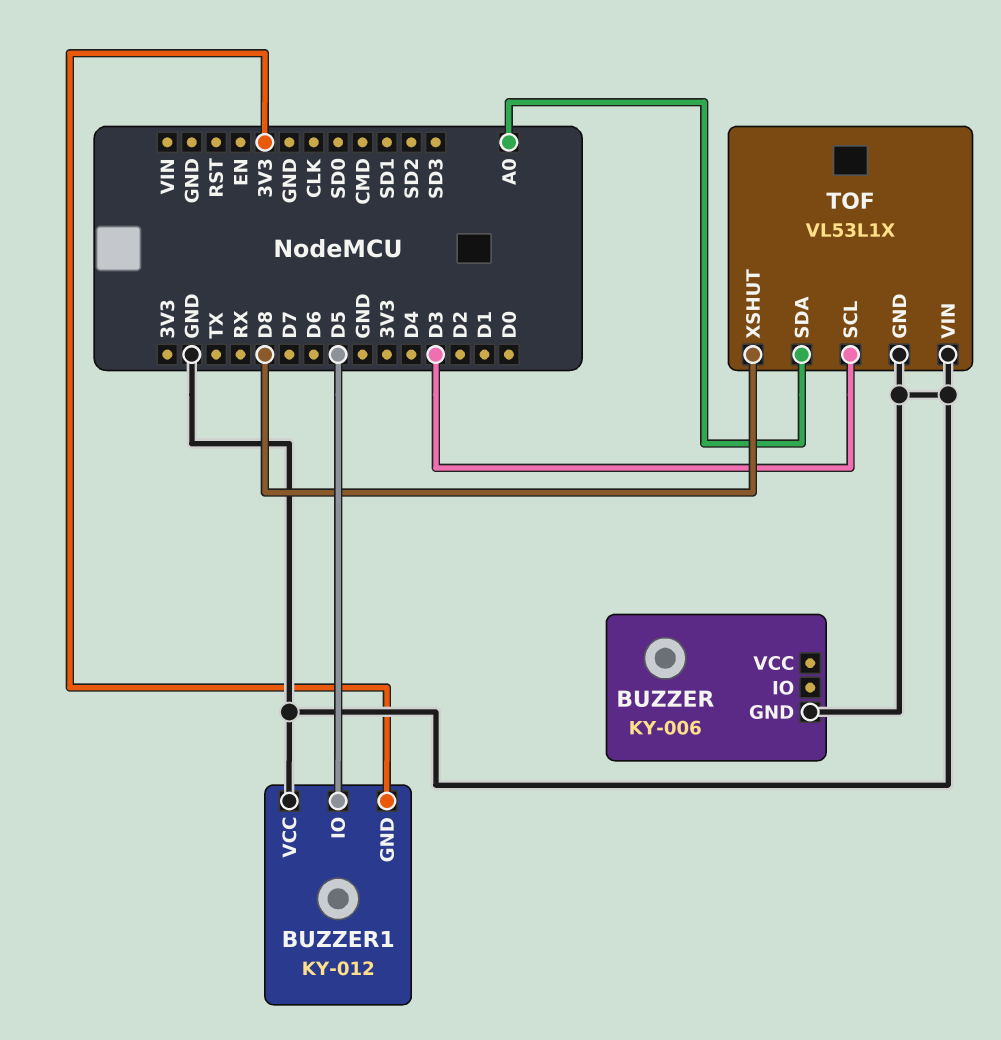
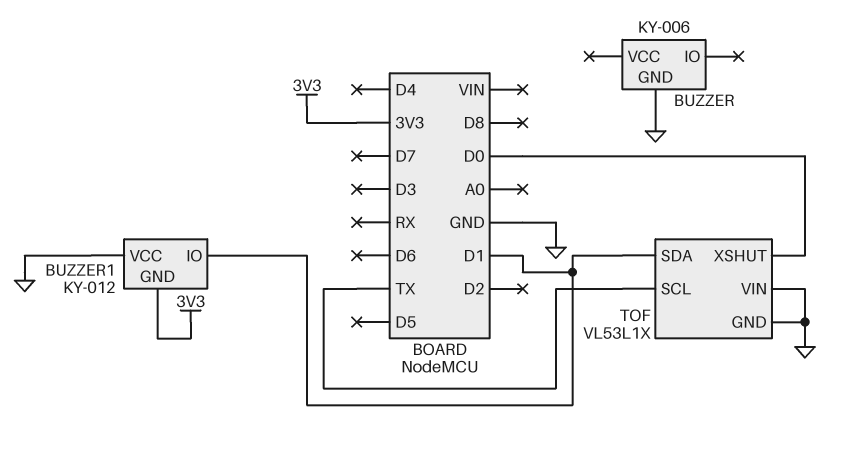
BUZZER1 pin IO: D5 -> D1
TOF pin SCL: D3 -> TX
TOF pin SDA: A0 -> D1
TOF pin XSHUT: D8 -> D0

